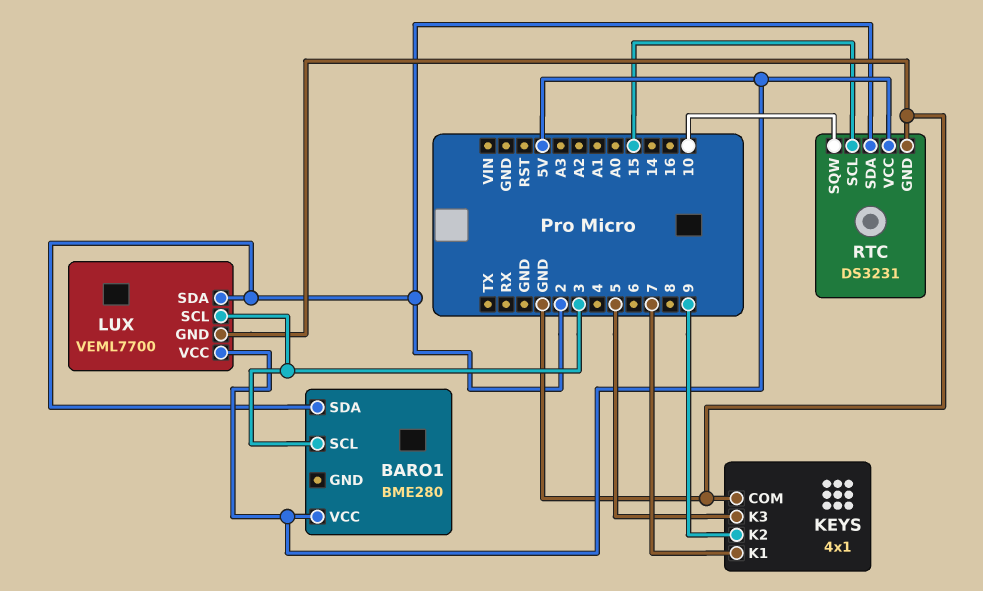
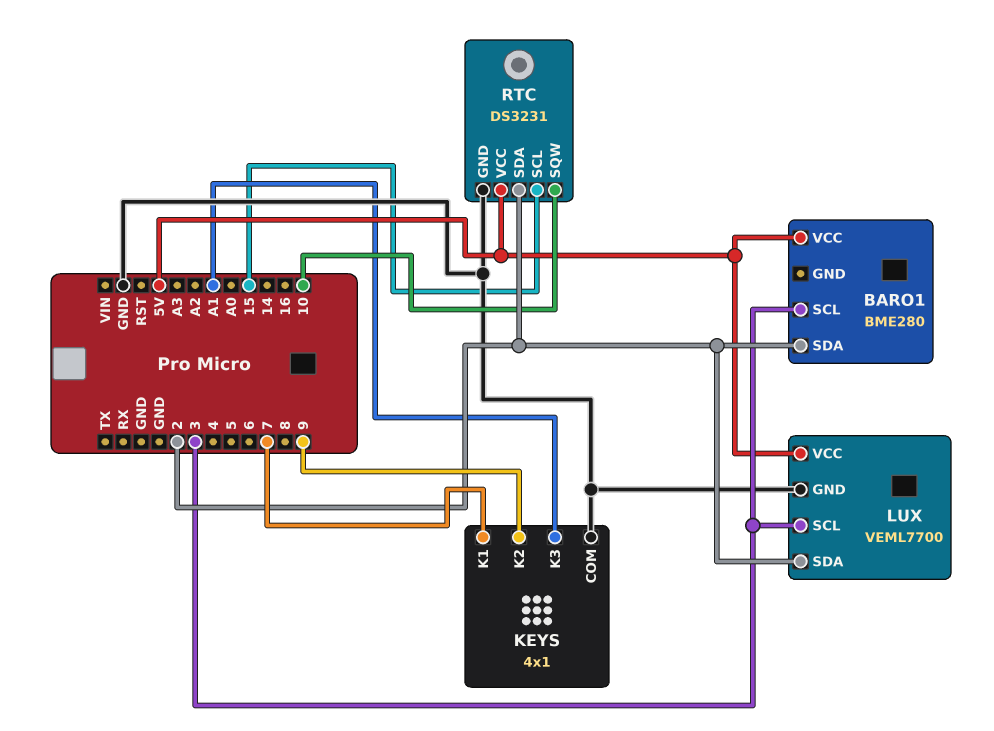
KEYS pin K3: 5 -> A1

